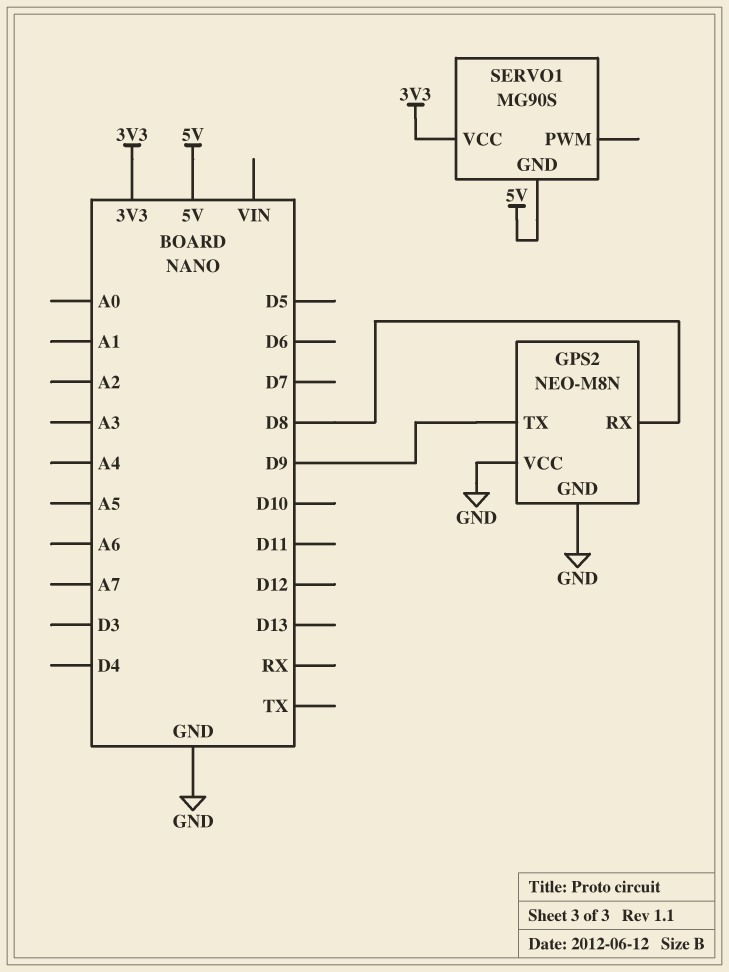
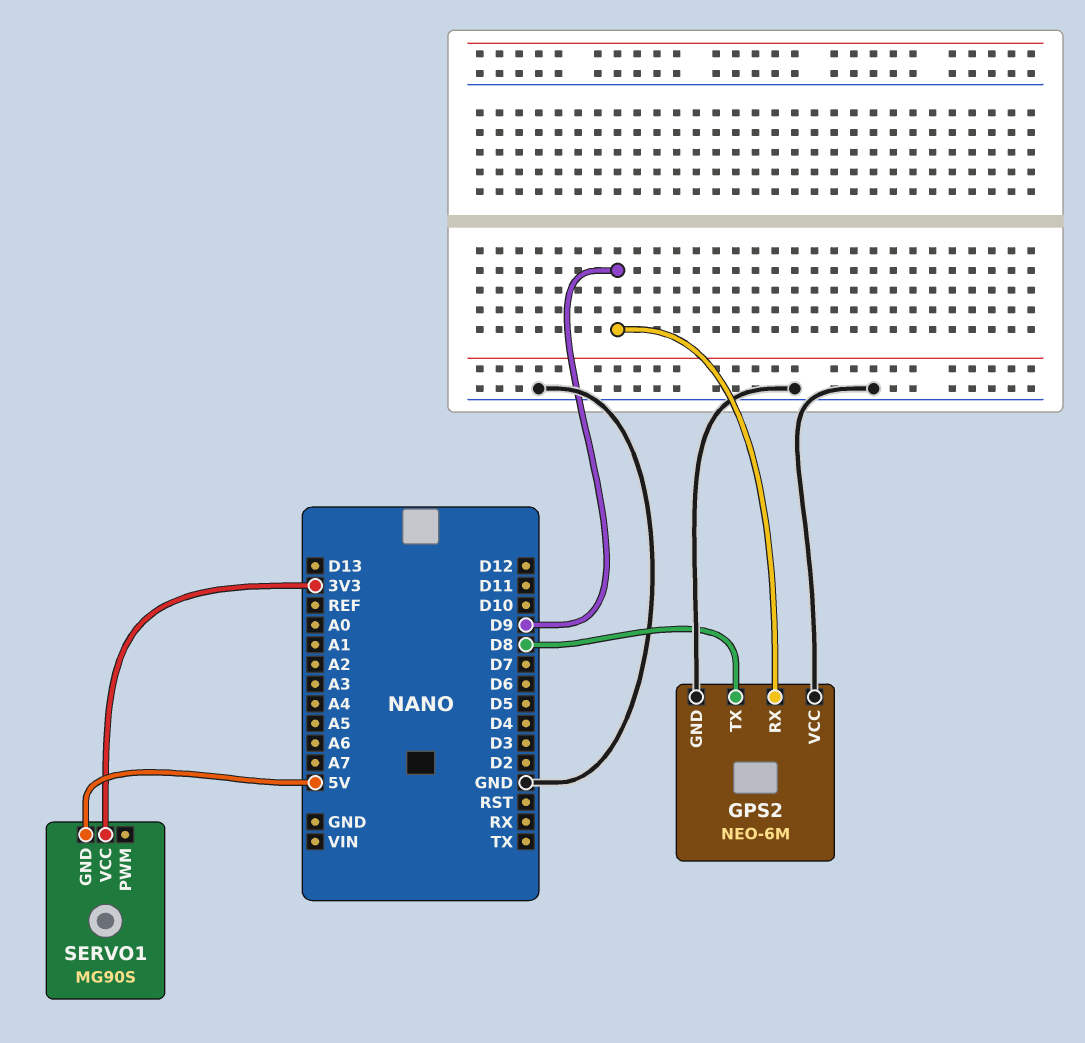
GPS2: NEO-M8N -> NEO-6M
GPS2 pin RX: D8 -> D9
GPS2 pin TX: D9 -> D8

